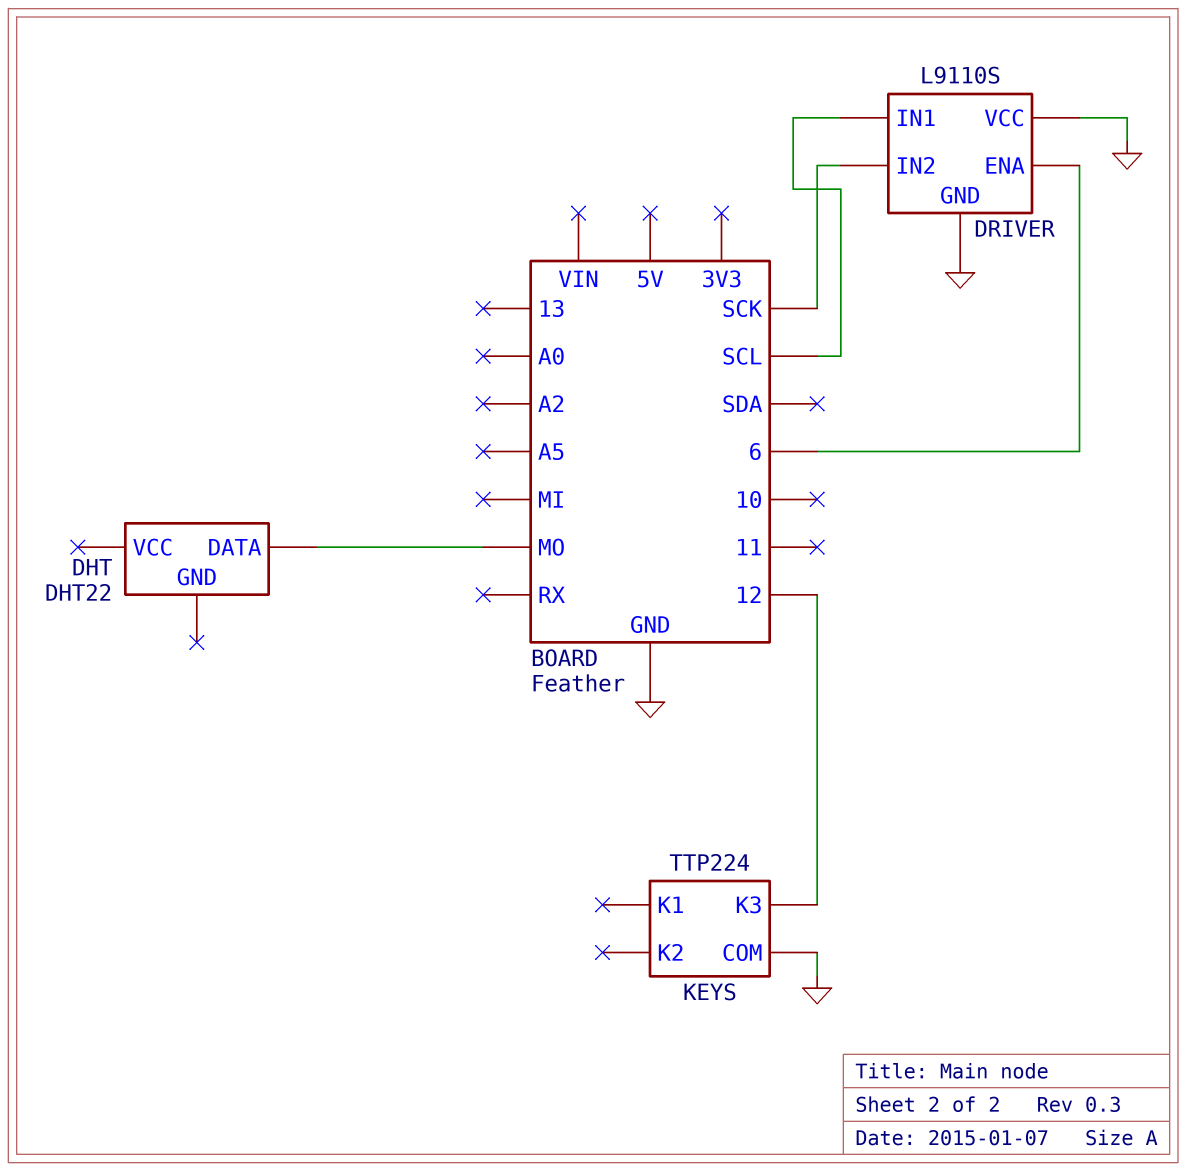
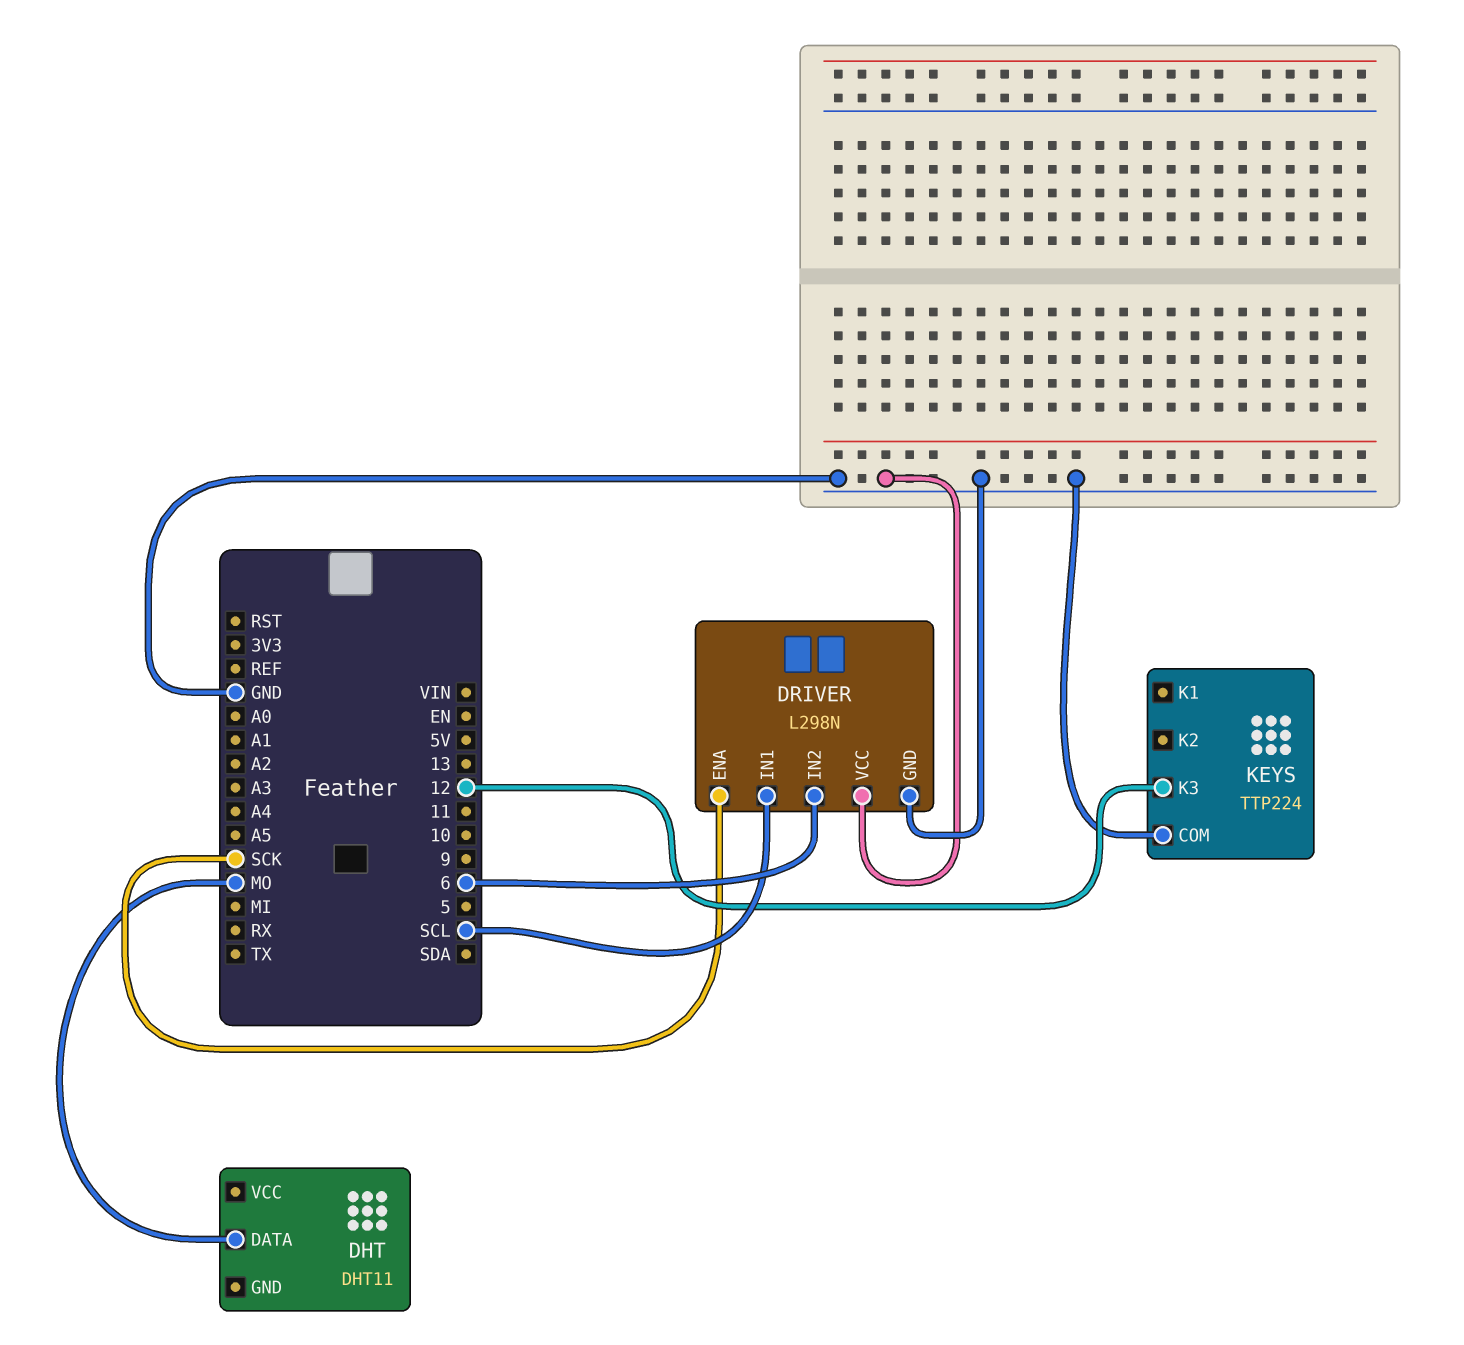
DHT: DHT22 -> DHT11
DRIVER: L9110S -> L298N
DRIVER pin ENA: 6 -> SCK
DRIVER pin IN2: SCK -> 6

